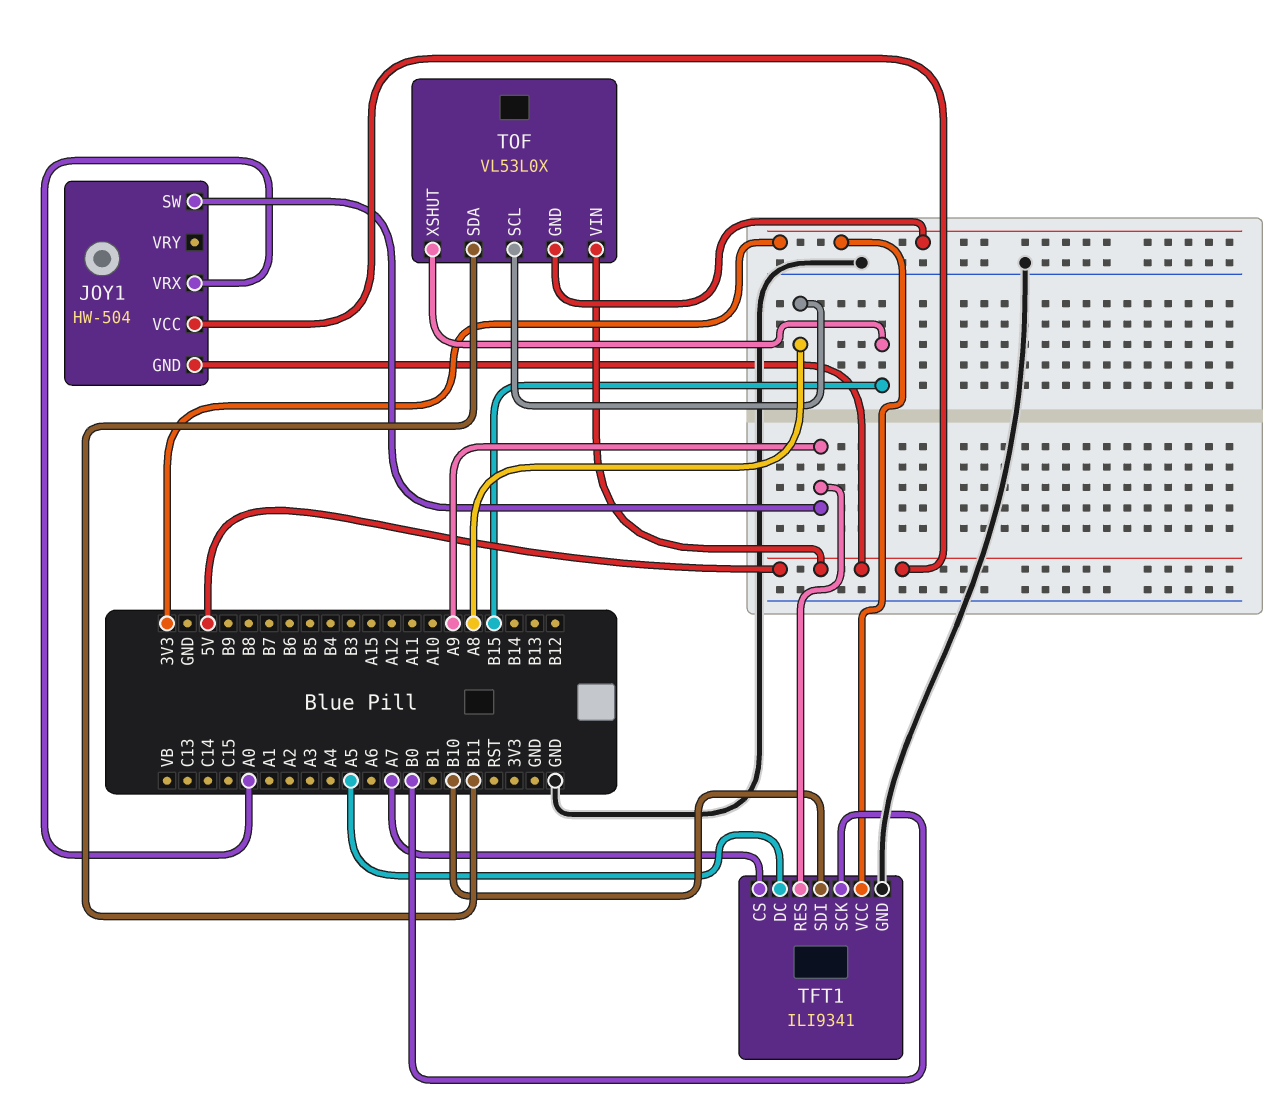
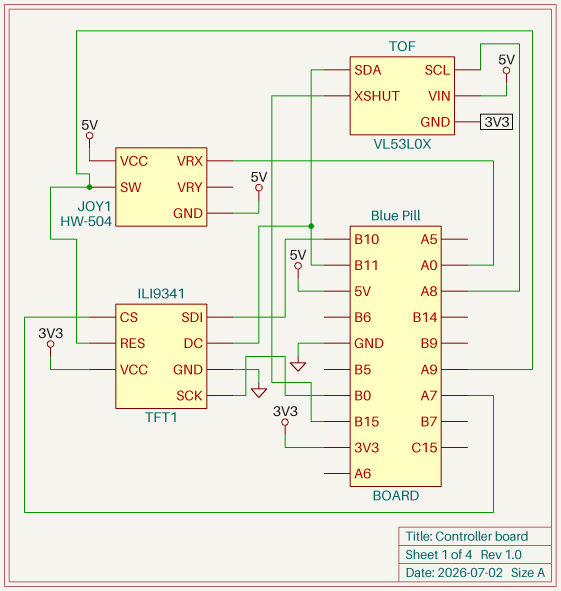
TFT1 pin DC: A5 -> B11

